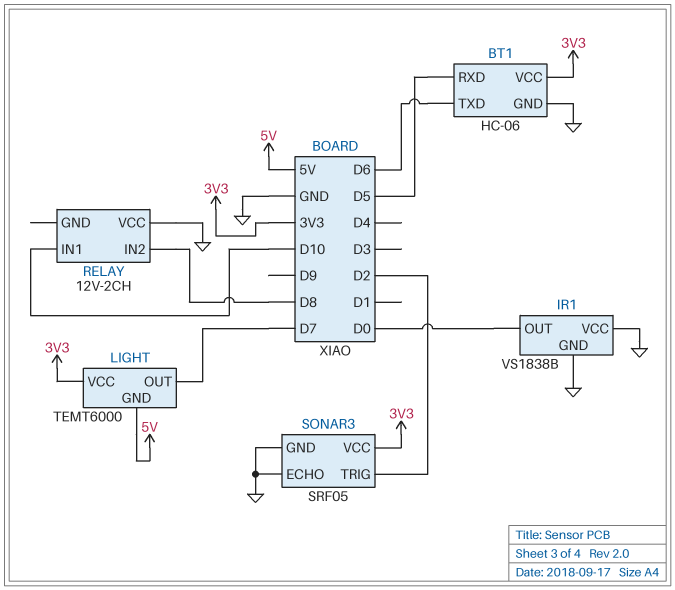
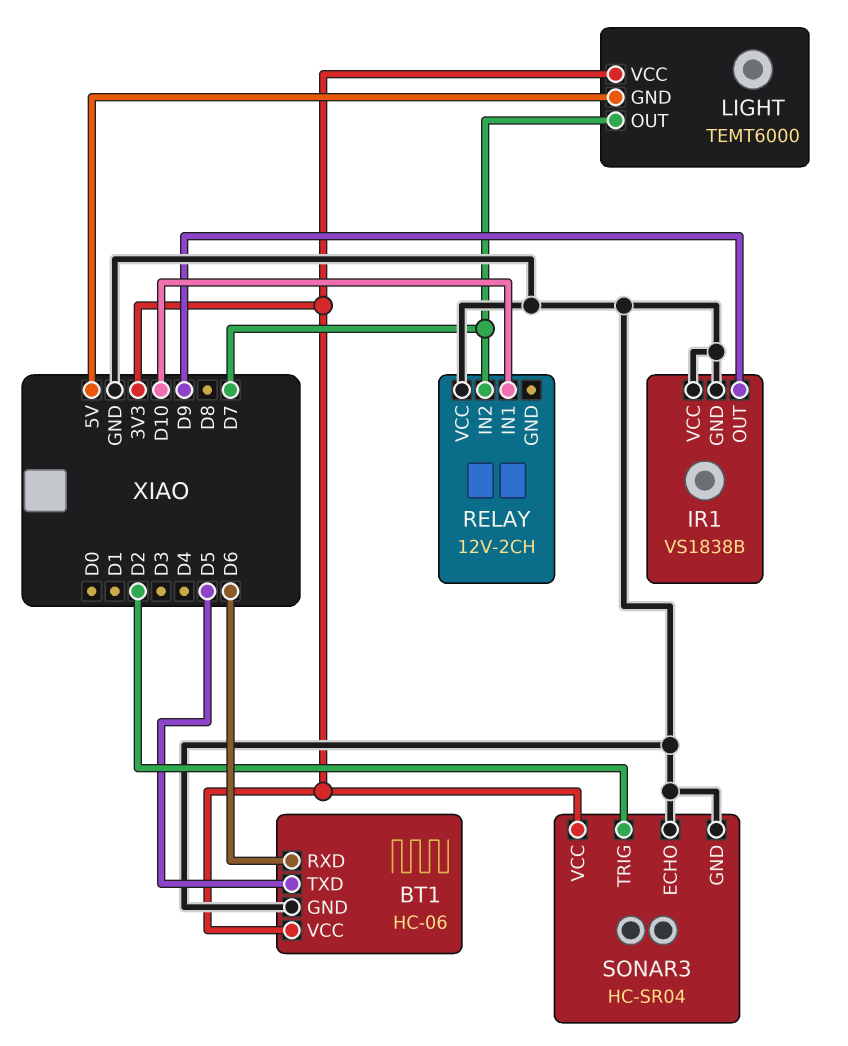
BT1 pin RXD: D5 -> D6
BT1 pin TXD: D6 -> D5
IR1 pin OUT: D0 -> D9
RELAY pin IN2: D8 -> D7
SONAR3: SRF05 -> HC-SR04

